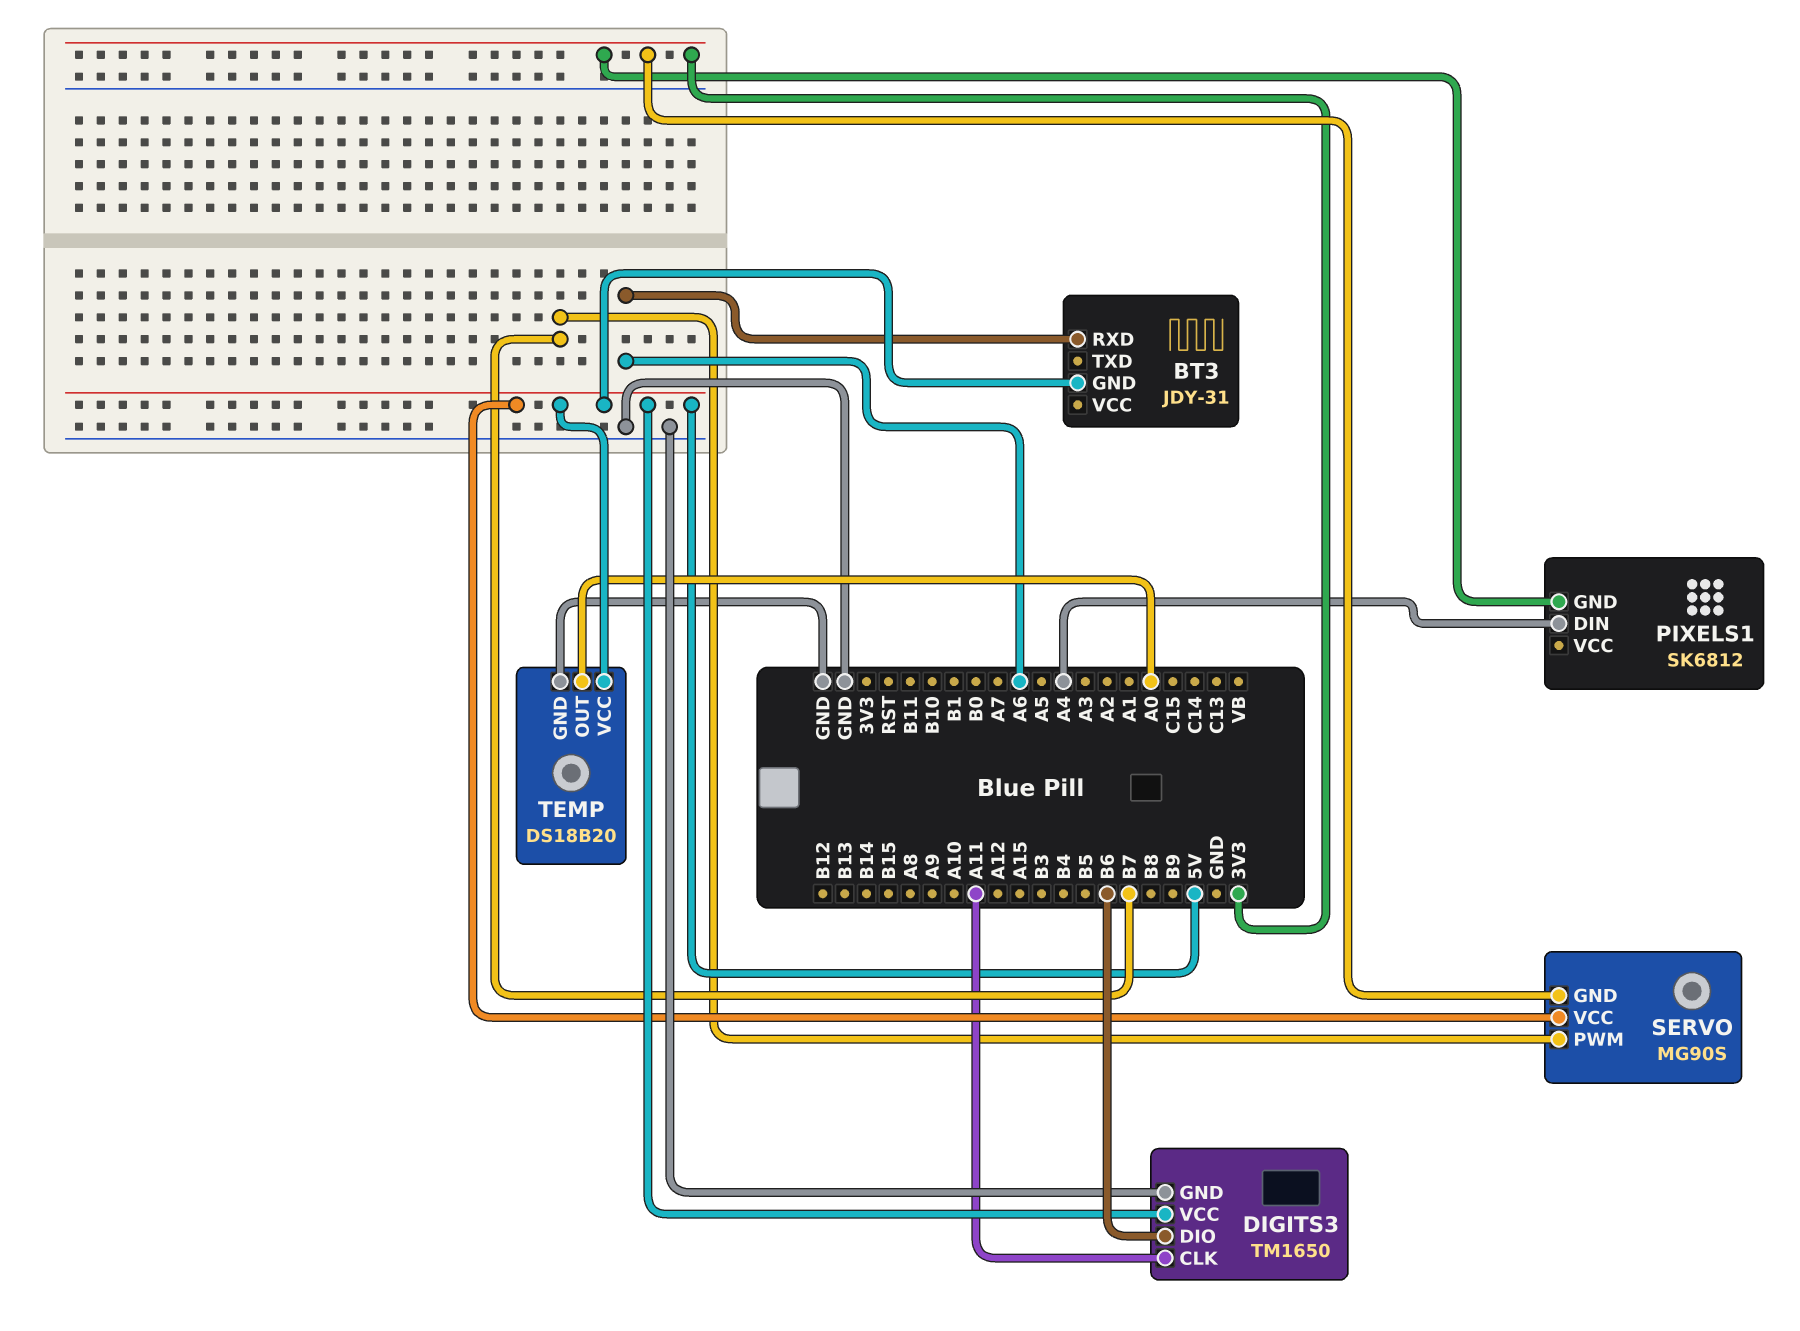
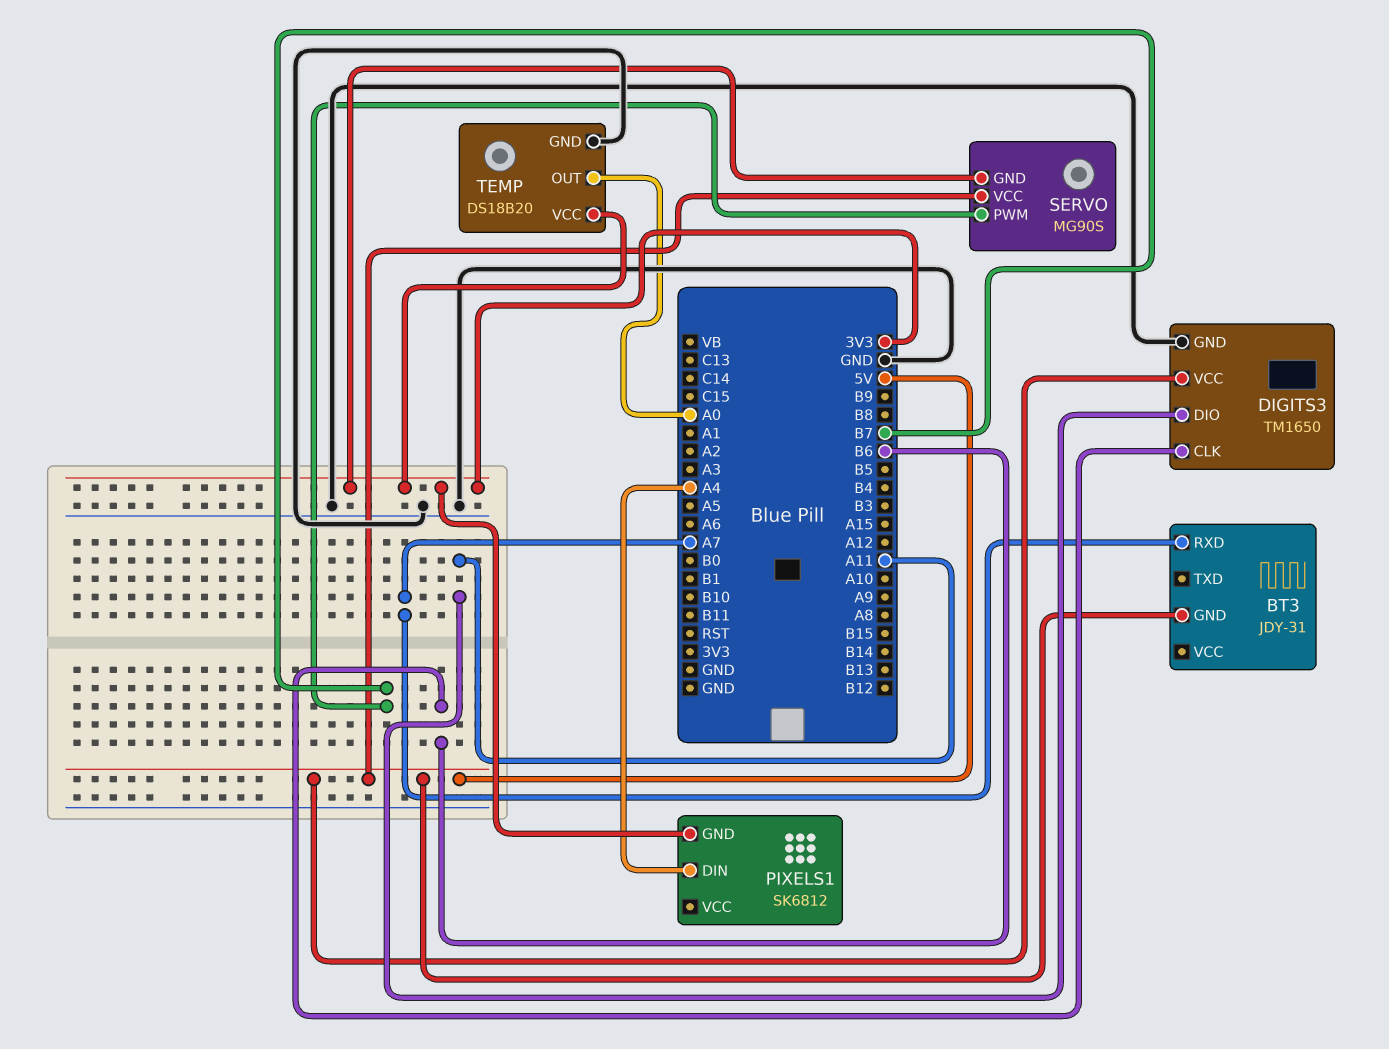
BT3 pin RXD: A6 -> A7
DIGITS3 pin CLK: A11 -> B6
DIGITS3 pin DIO: B6 -> A11
TEMP pin VCC: 5V -> 3V3

